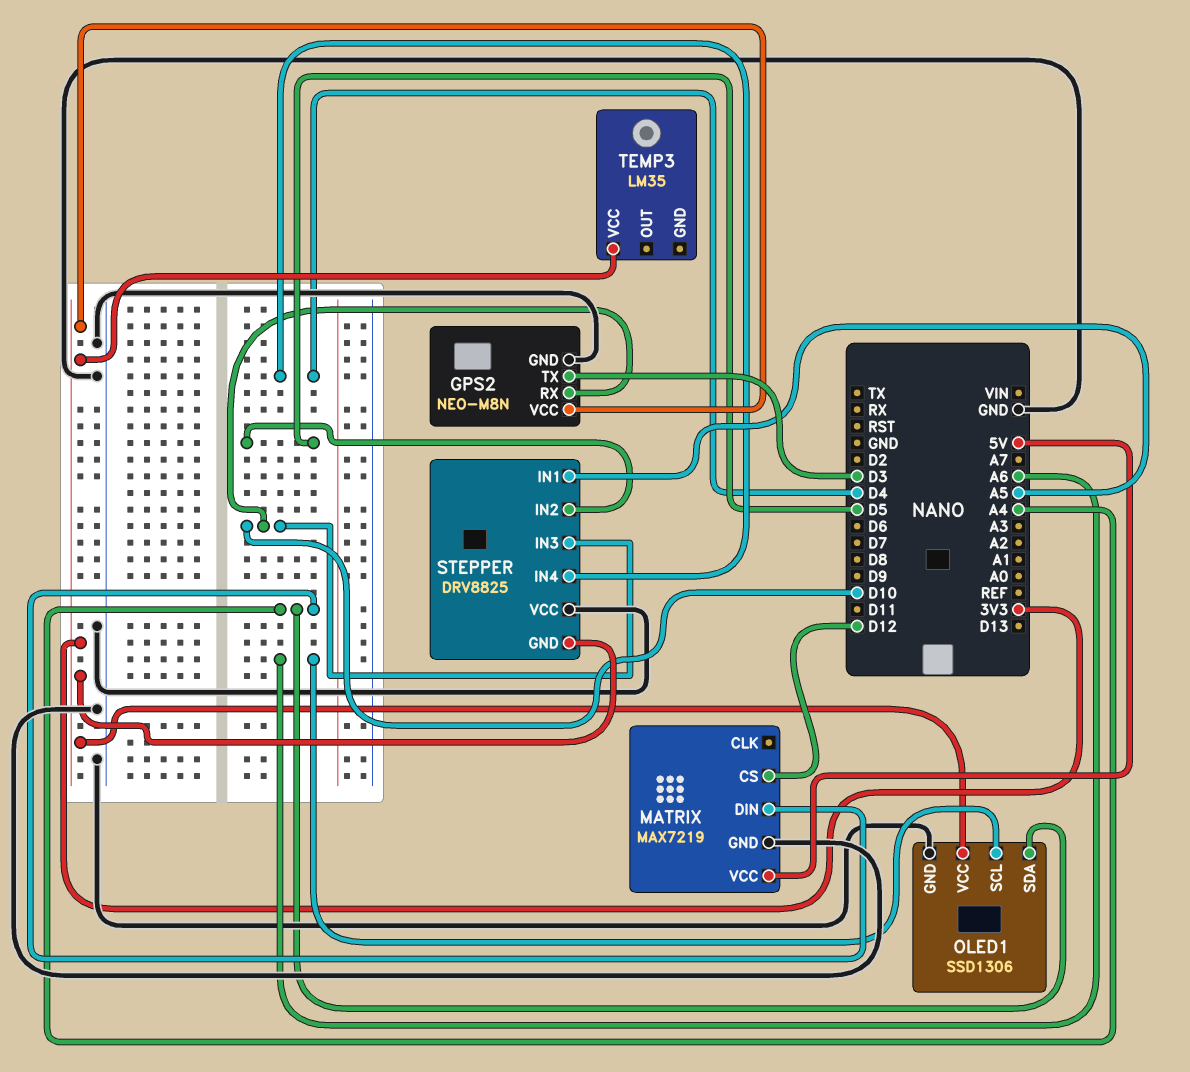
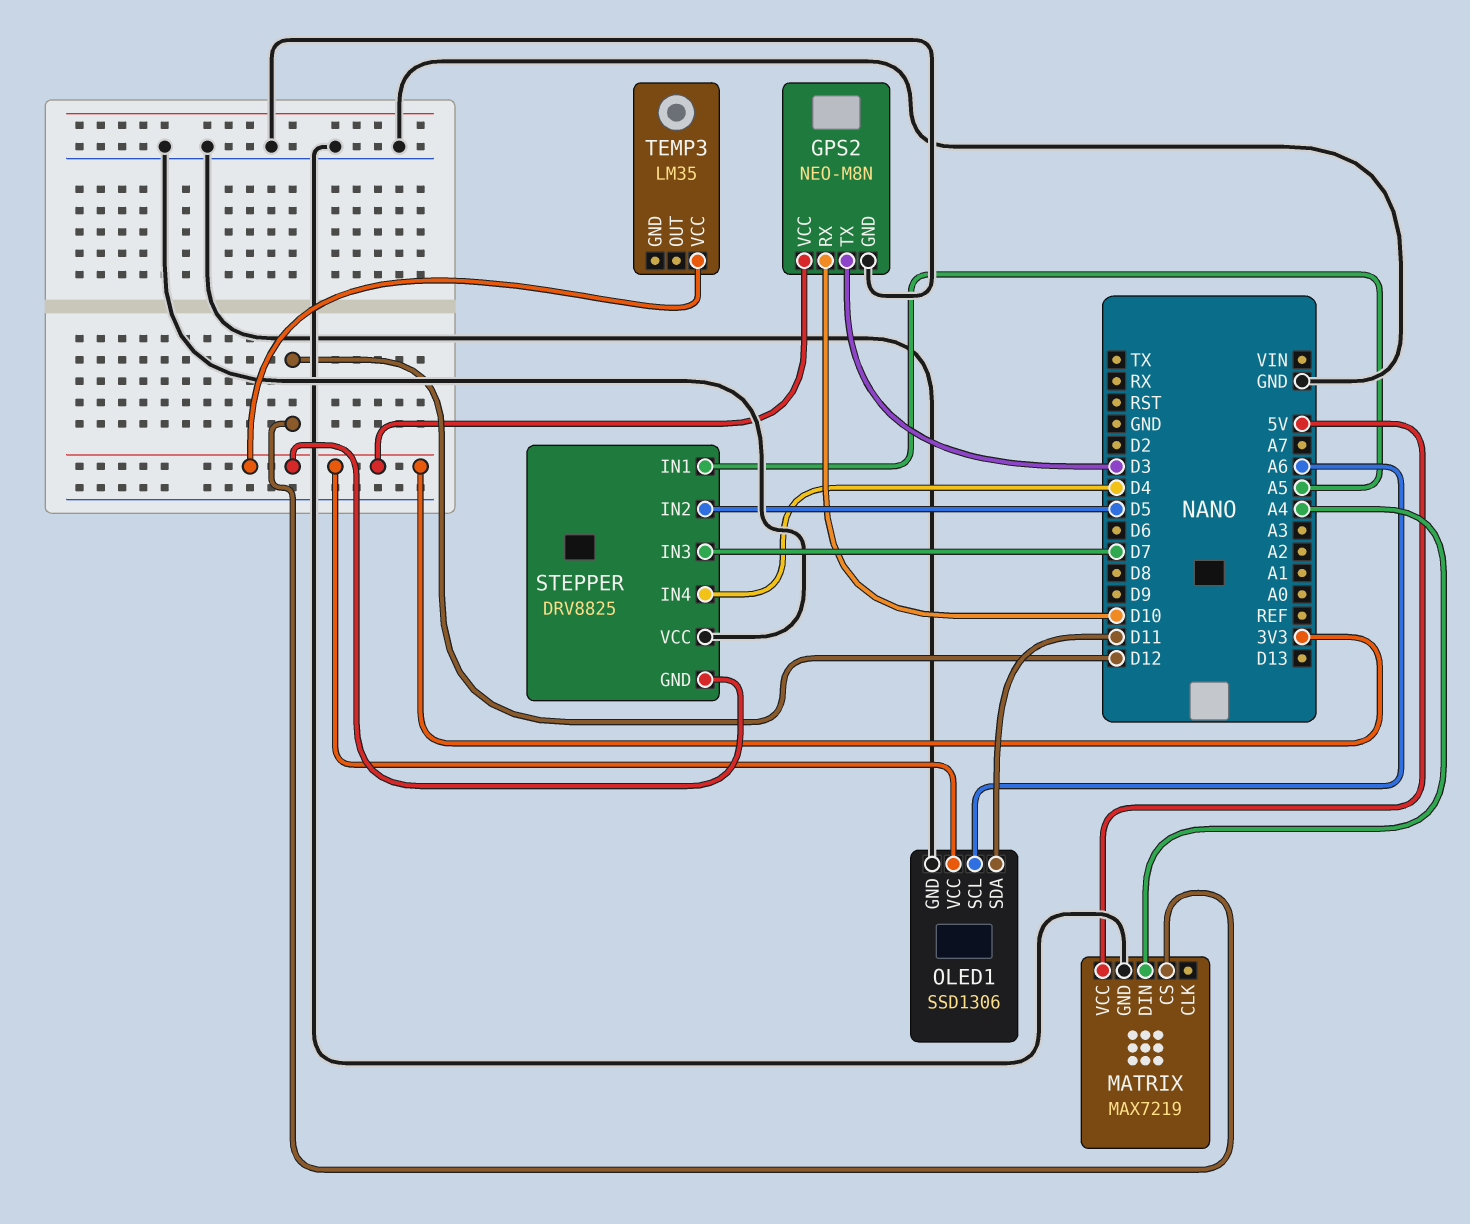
OLED1 pin SDA: A4 -> D11
STEPPER pin IN3: D10 -> D7

